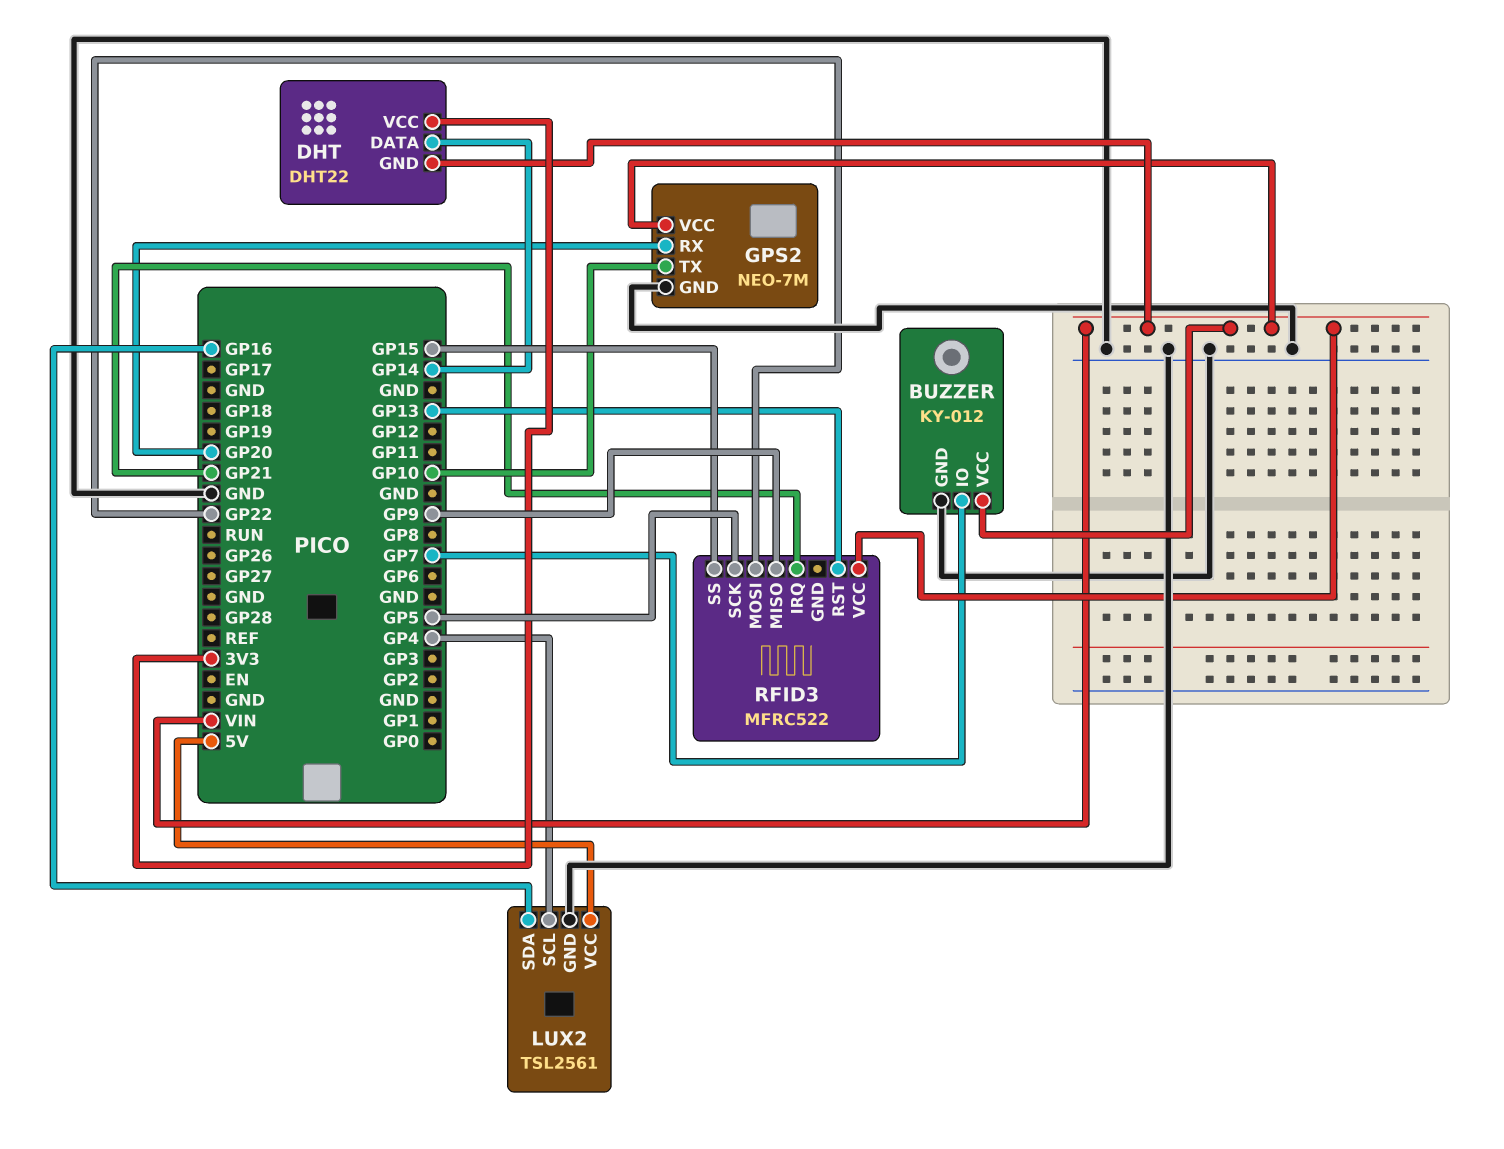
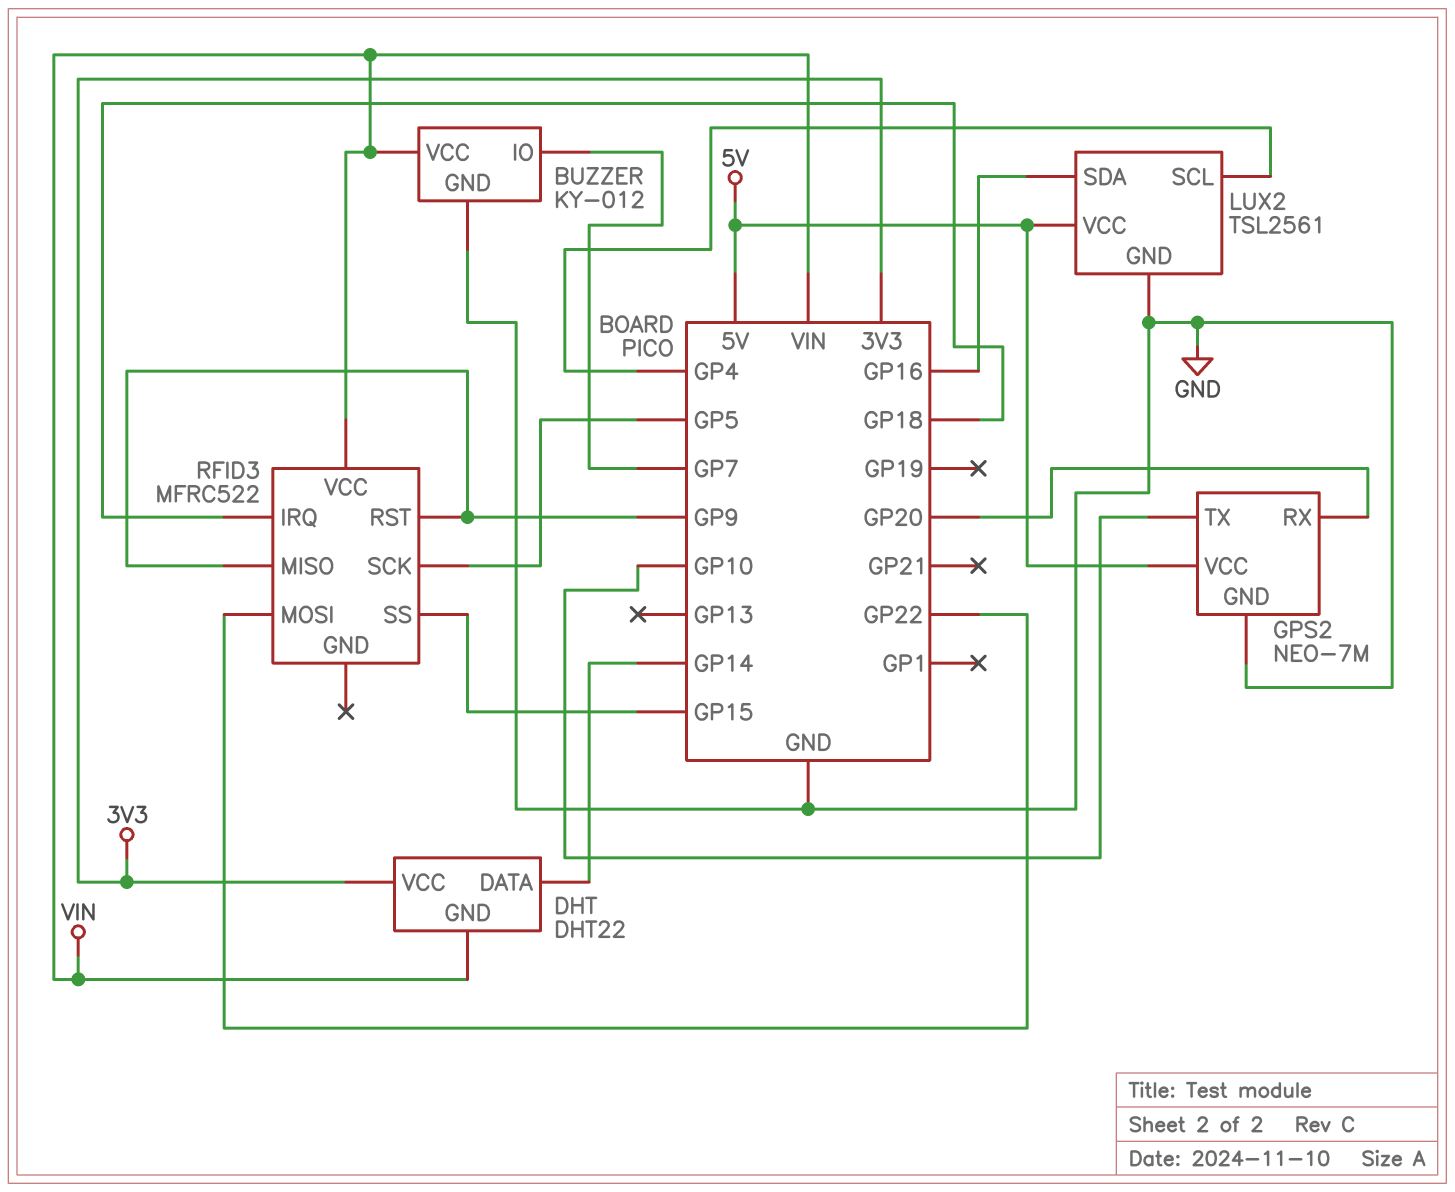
GPS2 pin VCC: VIN -> 5V
RFID3 pin IRQ: GP21 -> GP18
RFID3 pin RST: GP13 -> GP9

